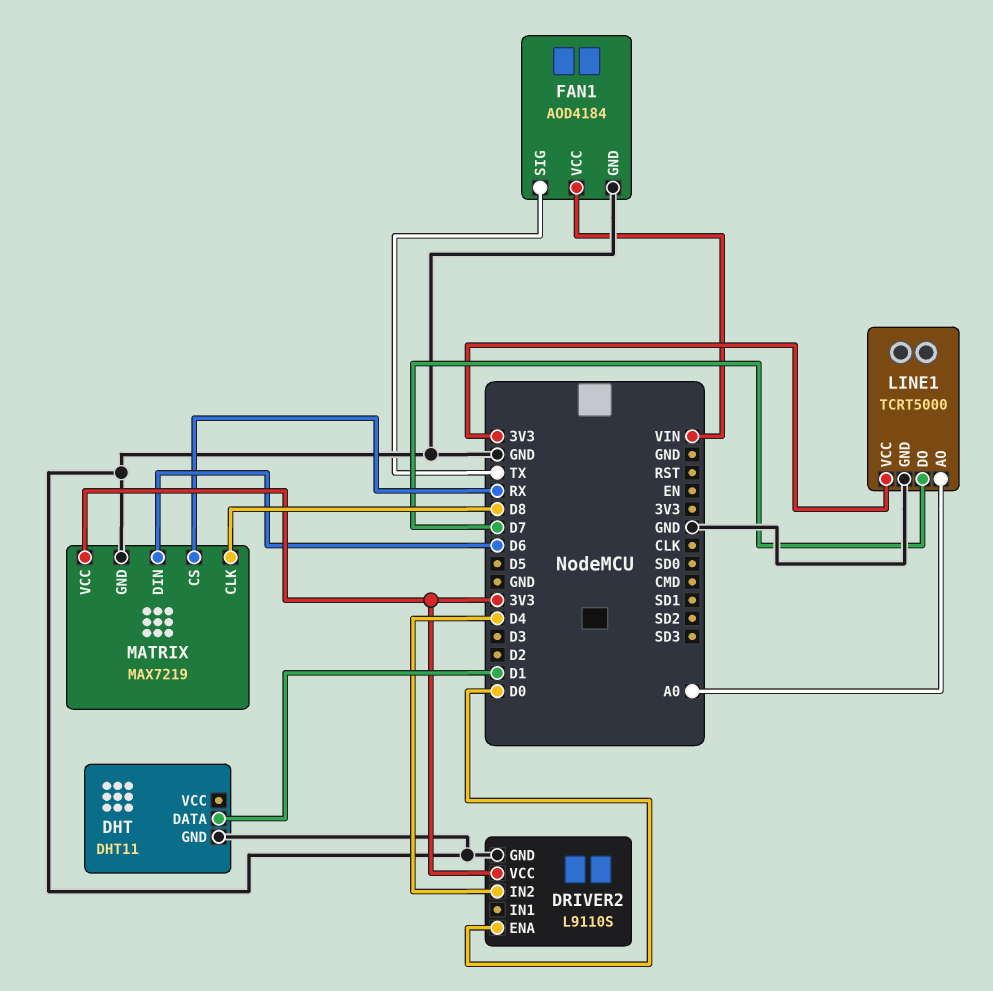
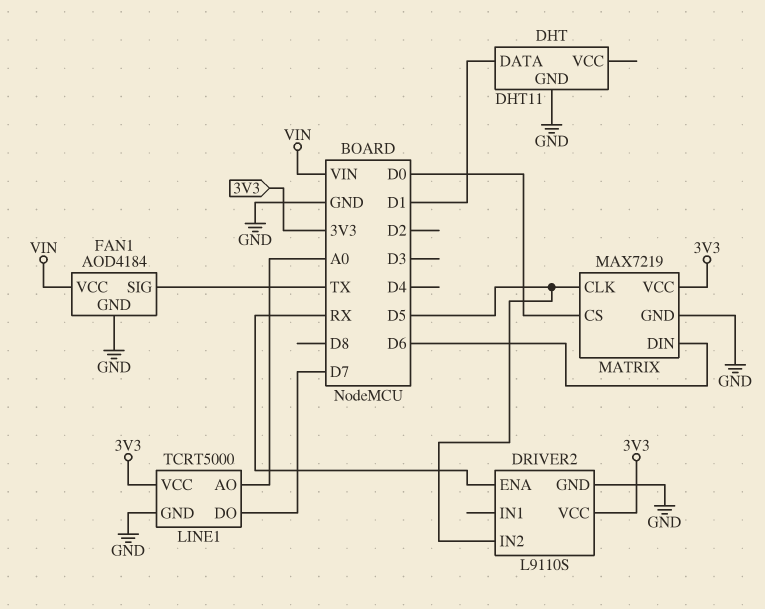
DRIVER2 pin ENA: D0 -> RX
DRIVER2 pin IN2: D4 -> D5
MATRIX pin CLK: D8 -> D5
MATRIX pin CS: RX -> D0

